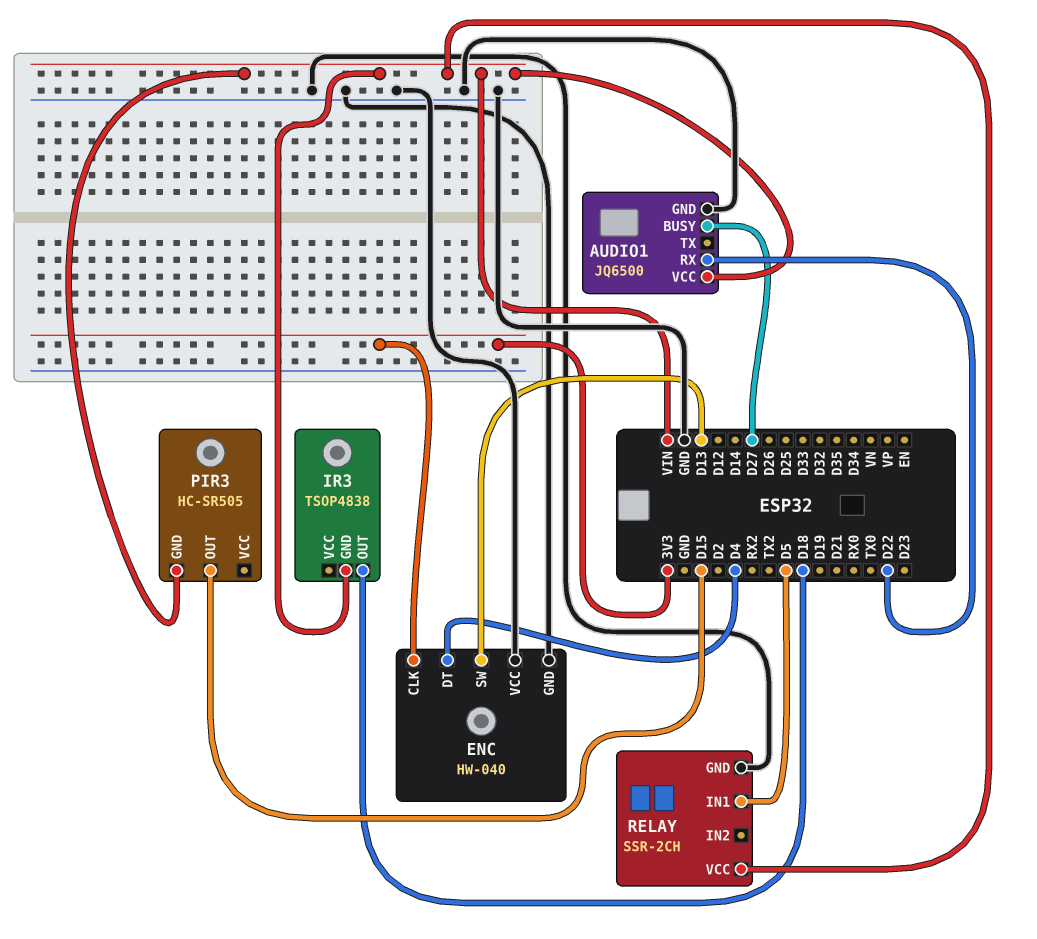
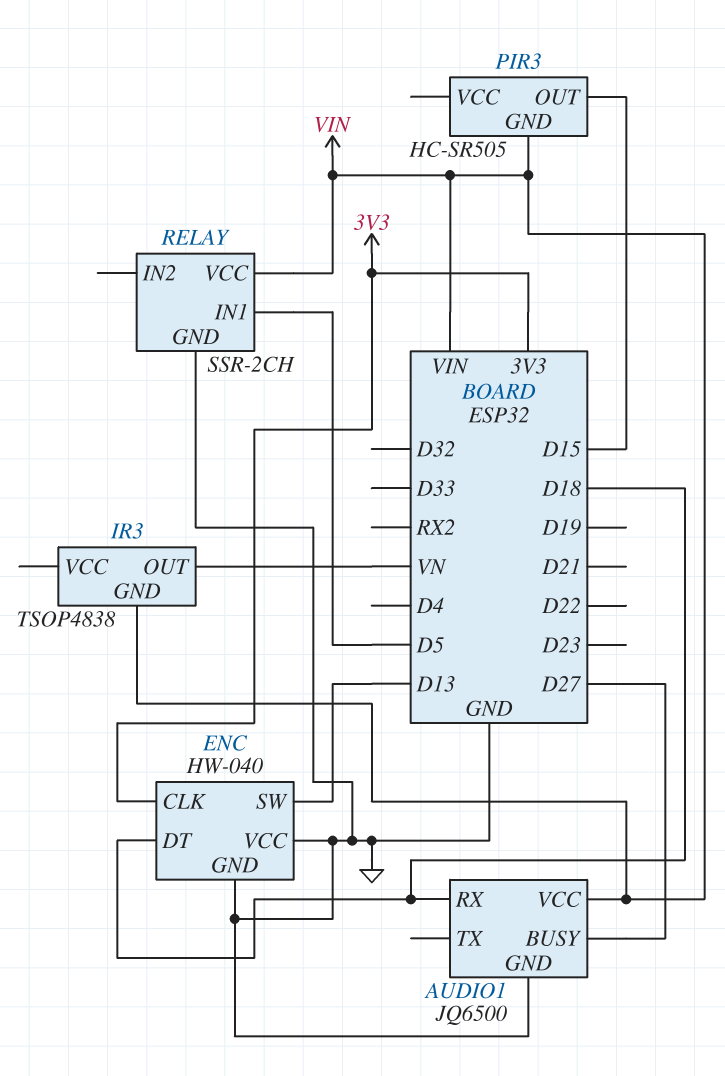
AUDIO1 pin RX: D22 -> D18
ENC pin DT: D4 -> D18
IR3 pin OUT: D18 -> VN

